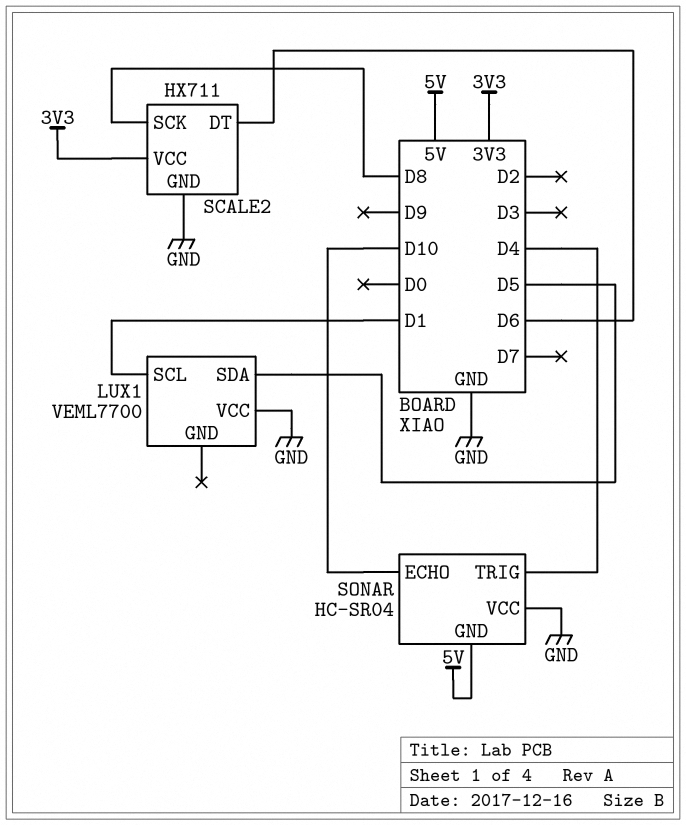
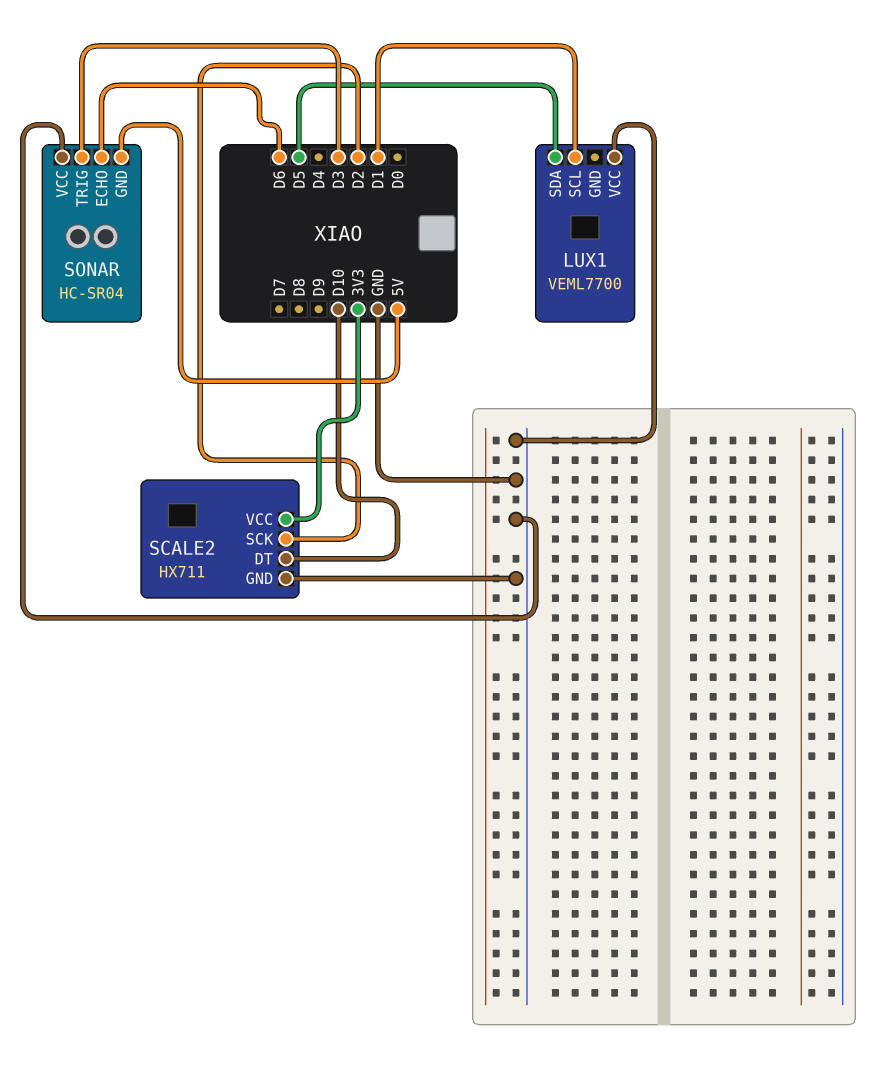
SCALE2 pin DT: D6 -> D10
SCALE2 pin SCK: D8 -> D2
SONAR pin ECHO: D10 -> D6
SONAR pin TRIG: D4 -> D3

